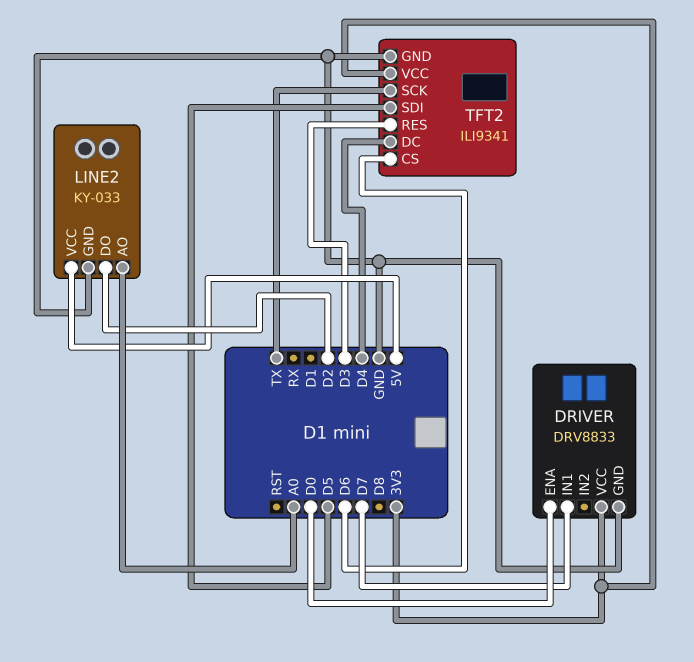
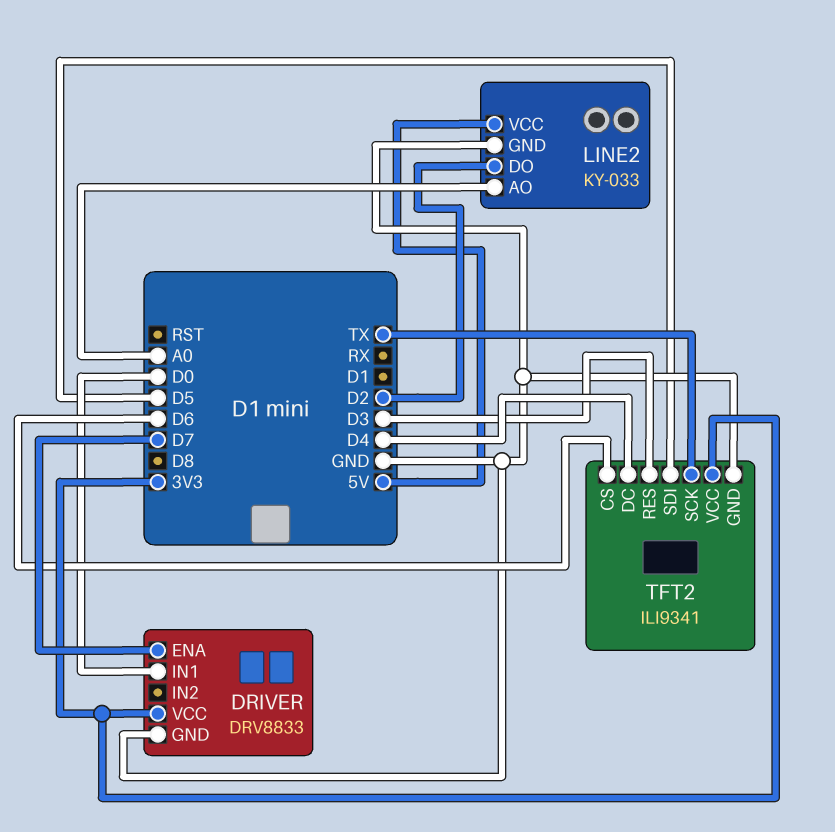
DRIVER pin ENA: D0 -> D7
DRIVER pin IN1: D7 -> D0

